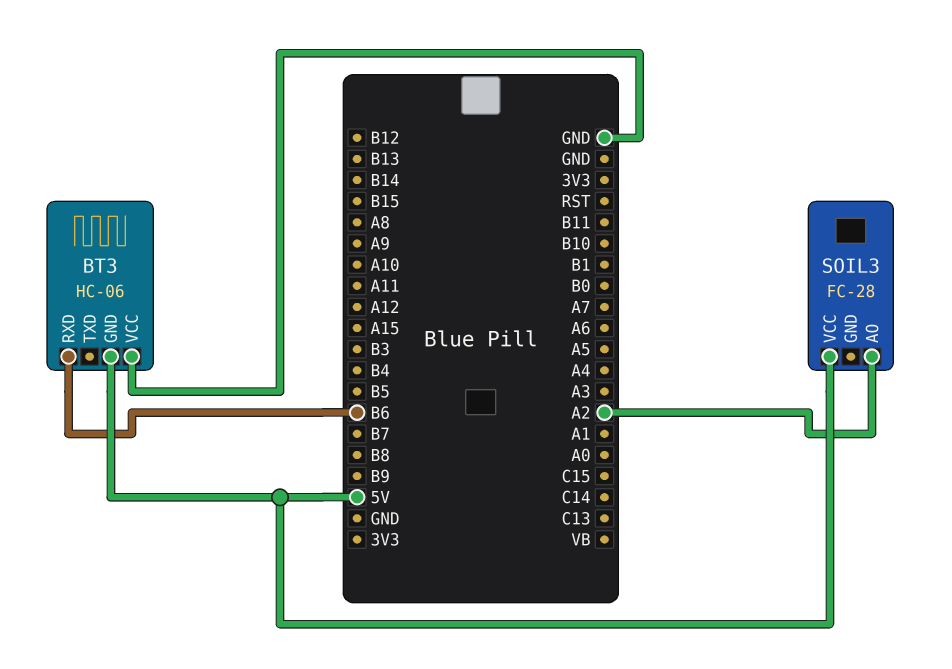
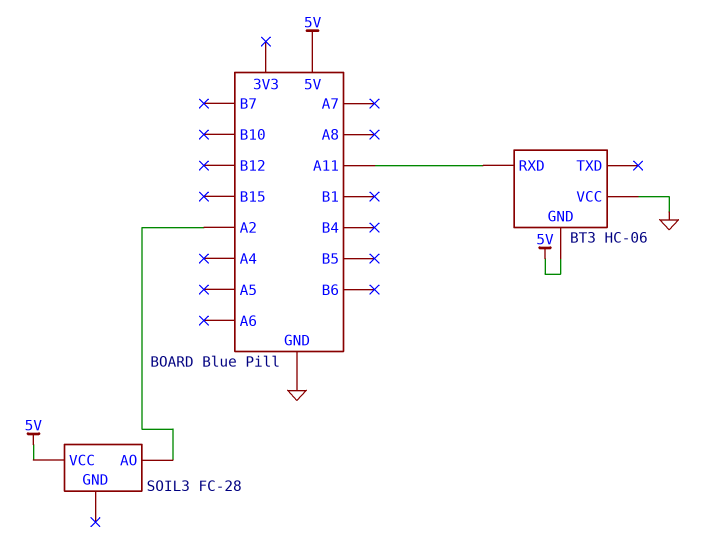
BT3 pin RXD: B6 -> A11

